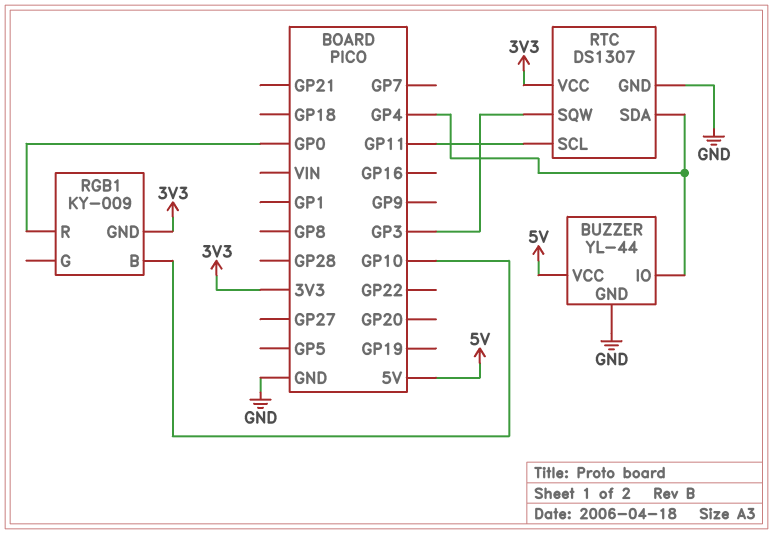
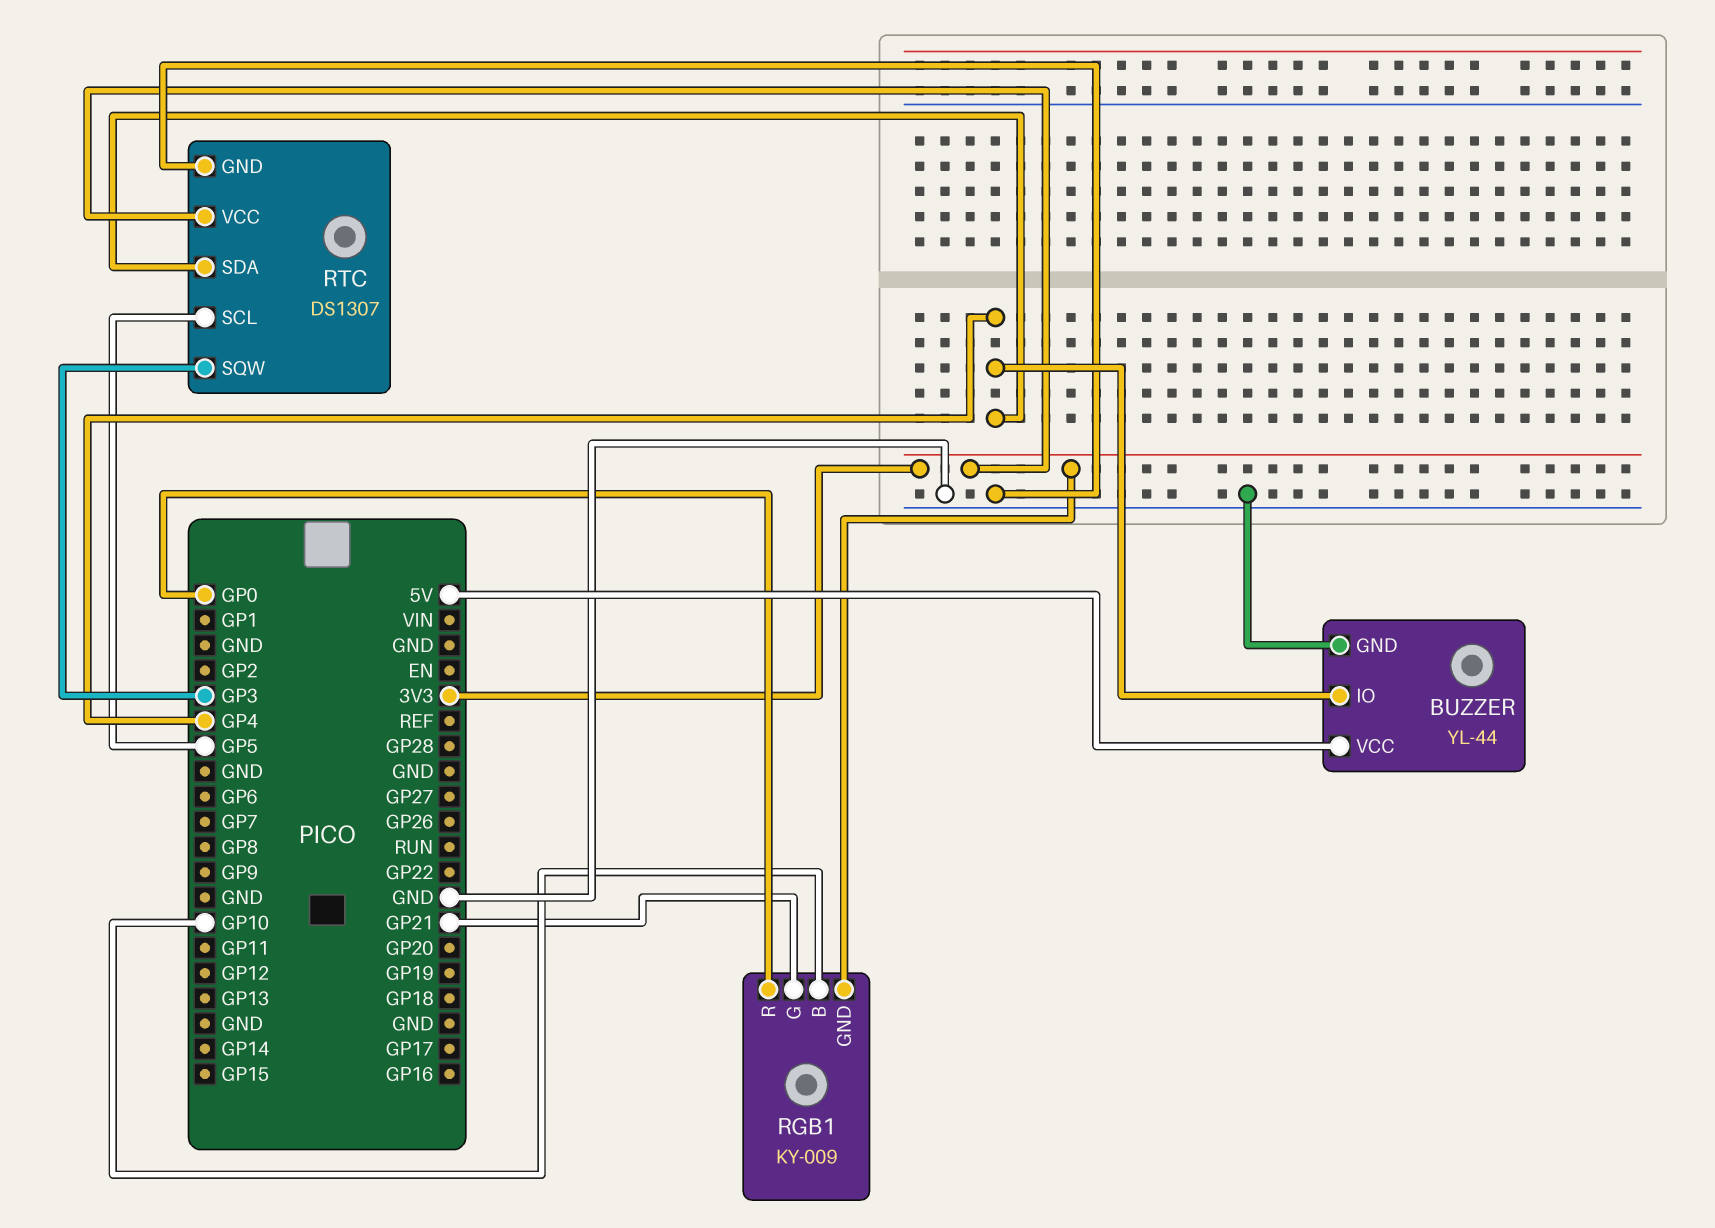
RGB1 pin G: none -> GP21
RTC pin SCL: GP11 -> GP5

